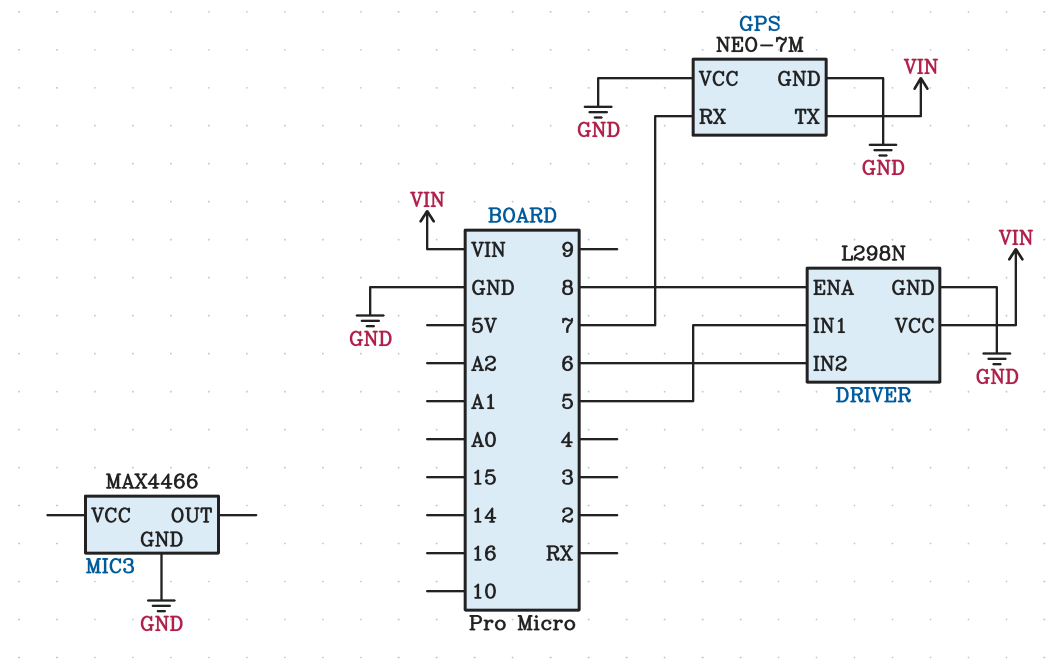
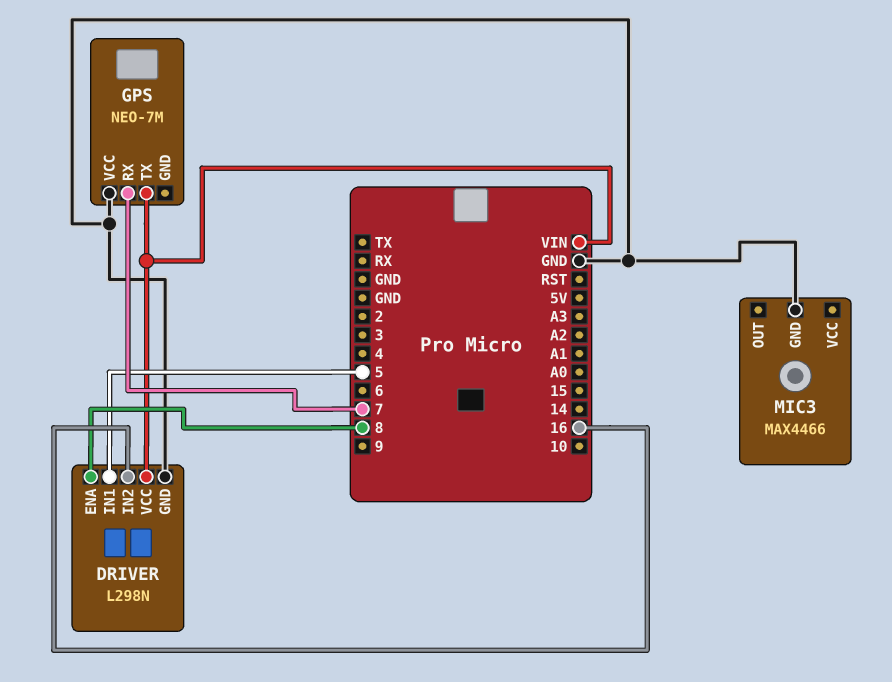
DRIVER pin IN2: 6 -> 16
GPS pin GND: GND -> none

